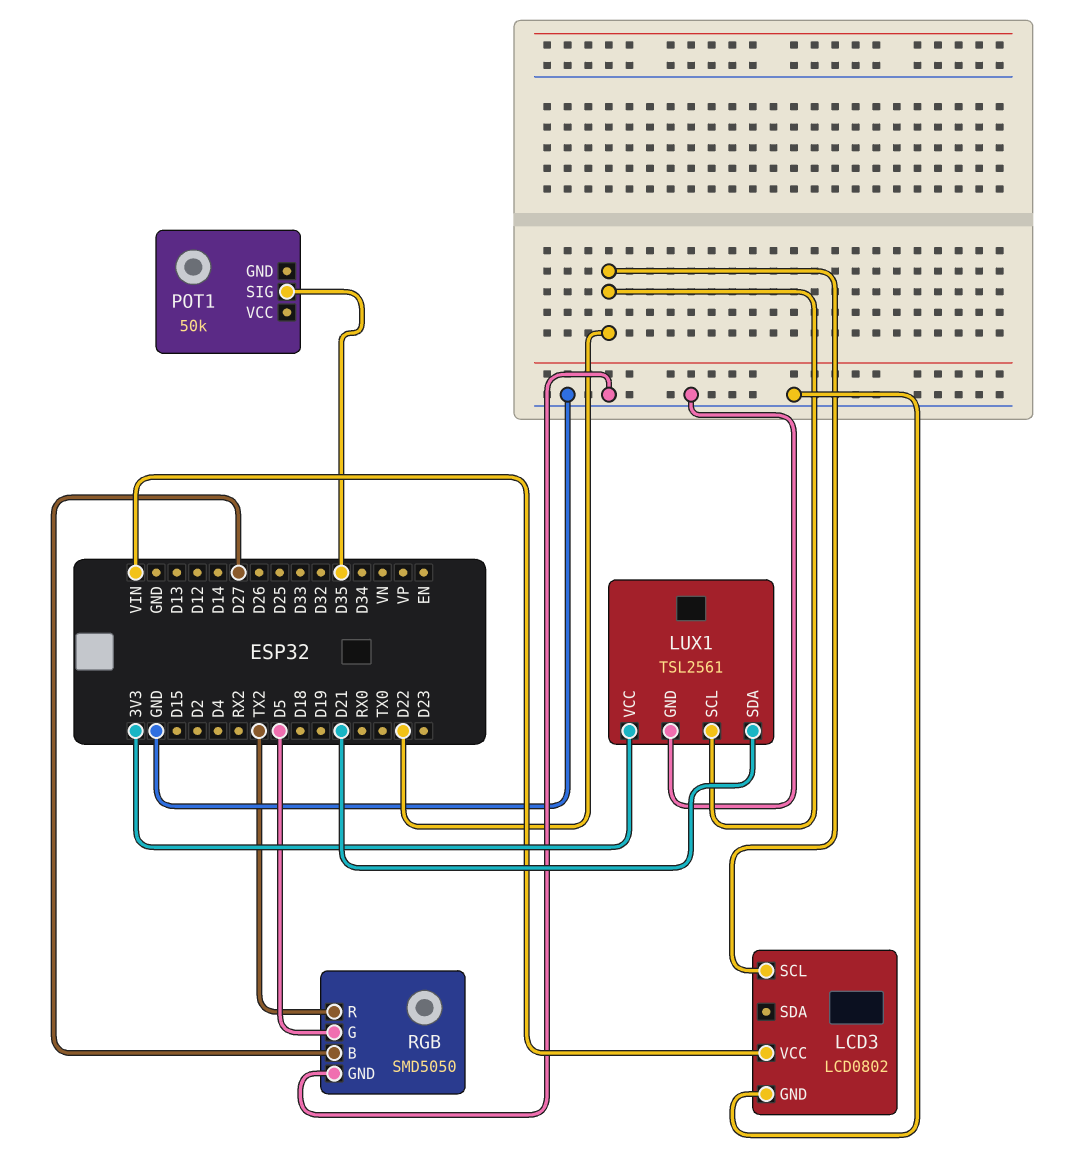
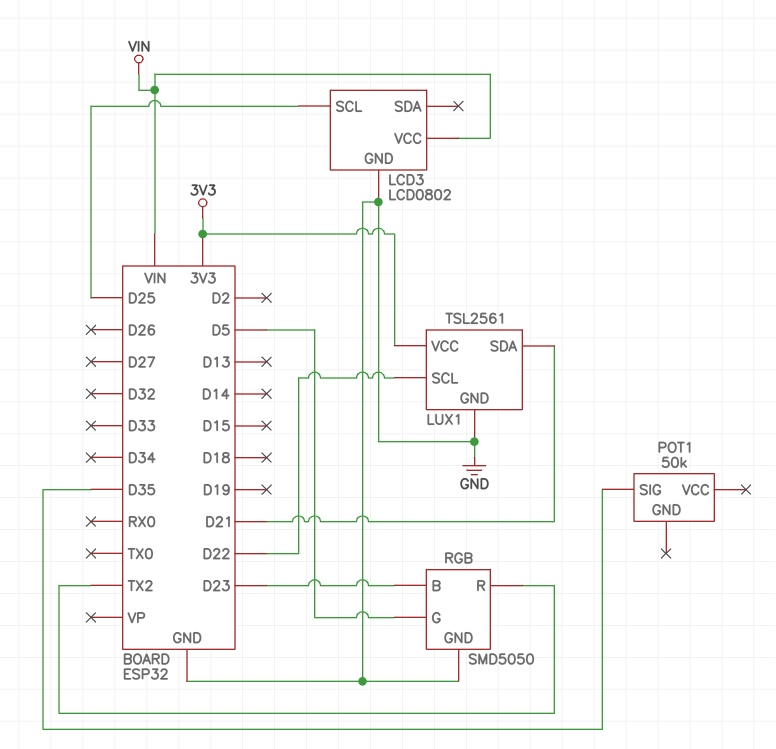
LCD3 pin SCL: D22 -> D25
RGB pin B: D27 -> D23

